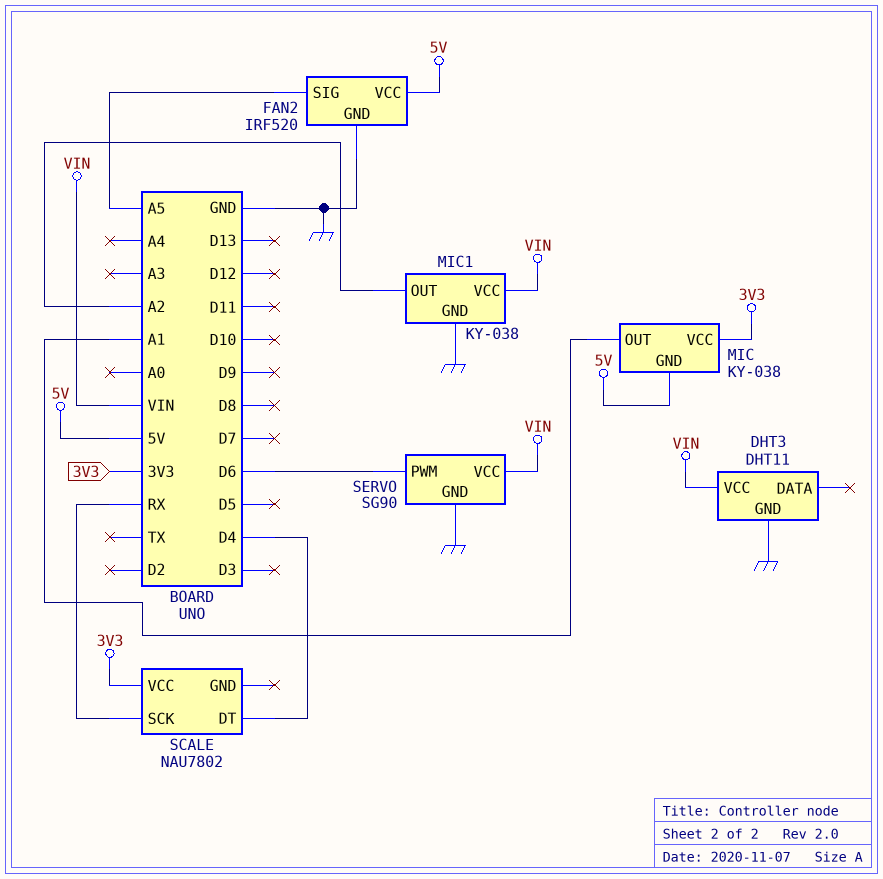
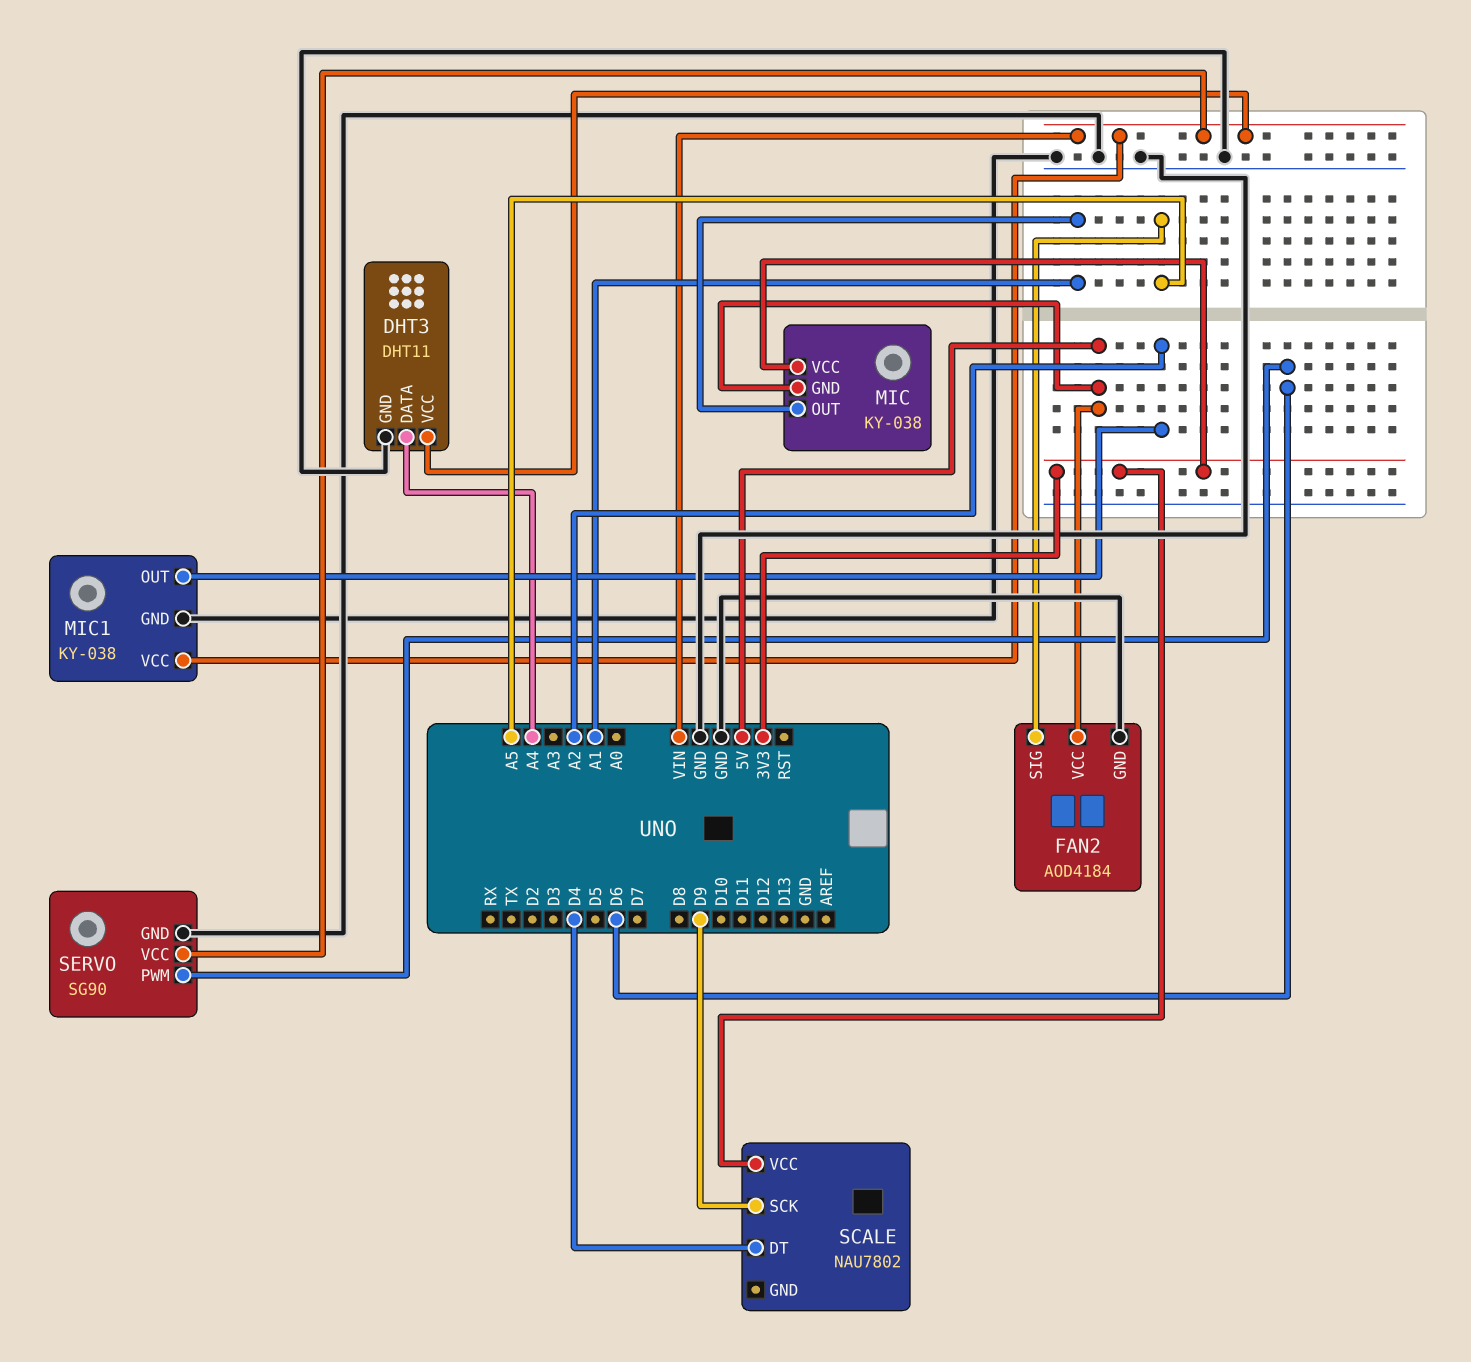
DHT3 pin DATA: none -> A4
FAN2: IRF520 -> AOD4184
SCALE pin SCK: RX -> D9

